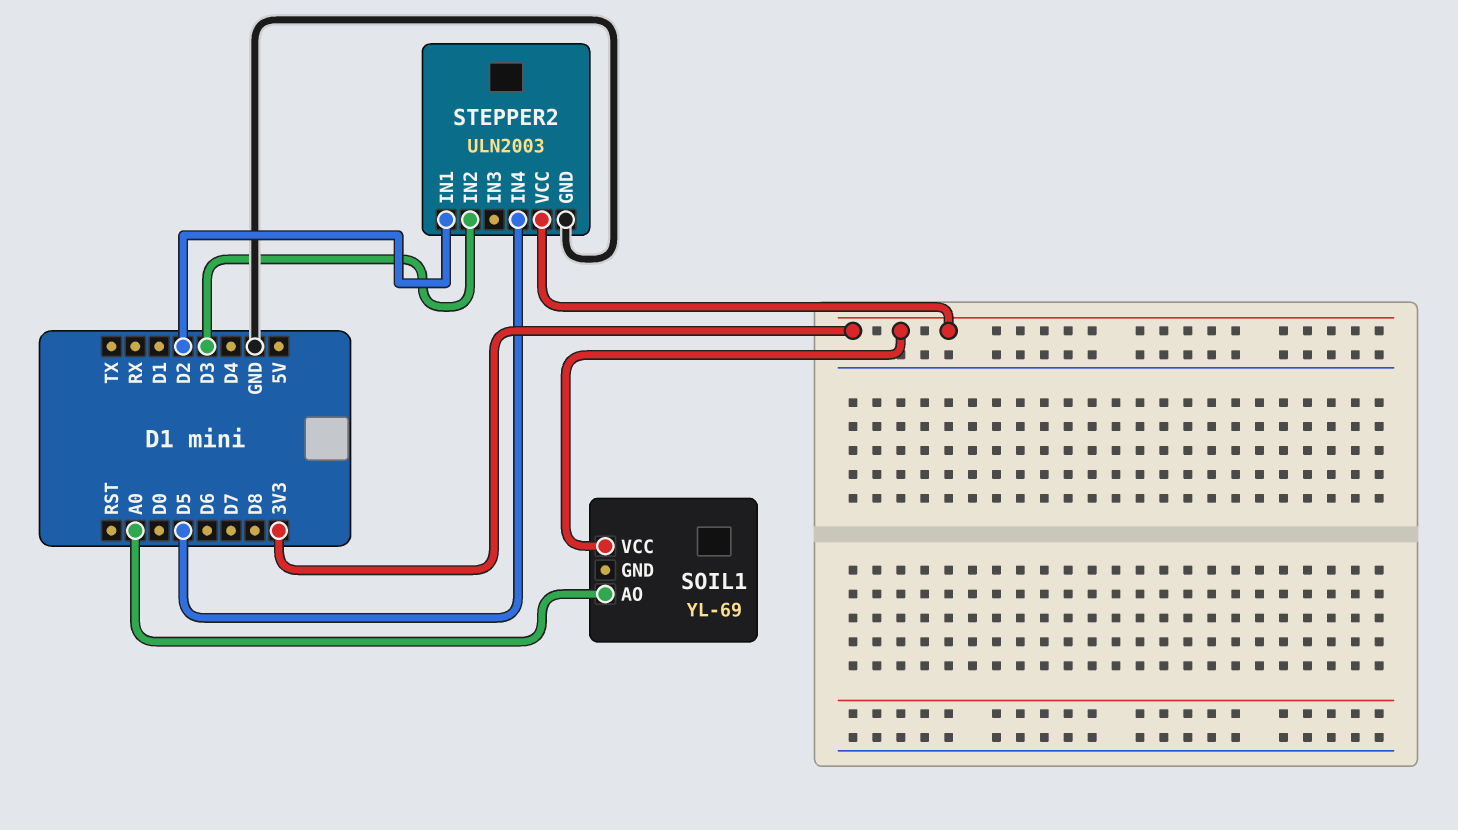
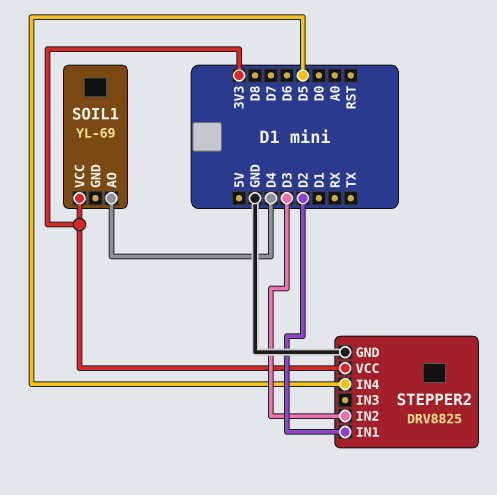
SOIL1 pin AO: A0 -> D4
STEPPER2: ULN2003 -> DRV8825

